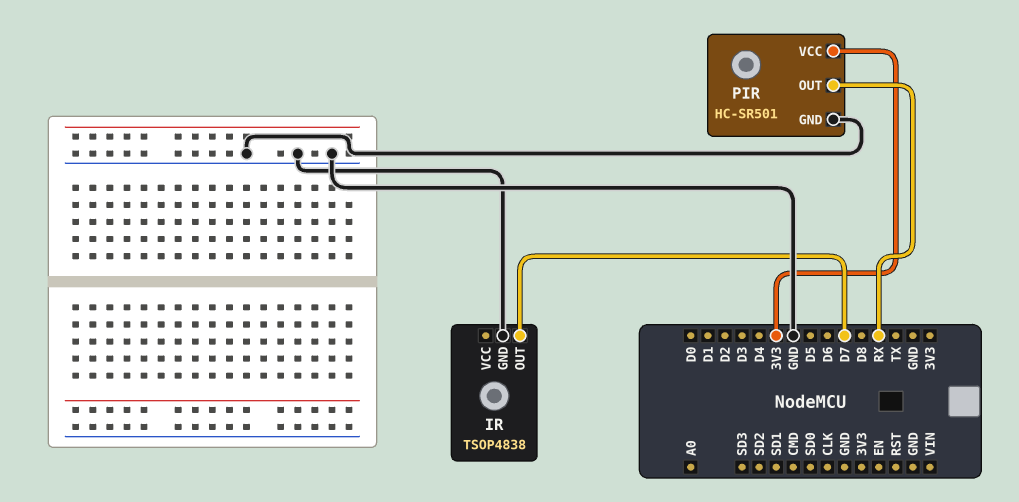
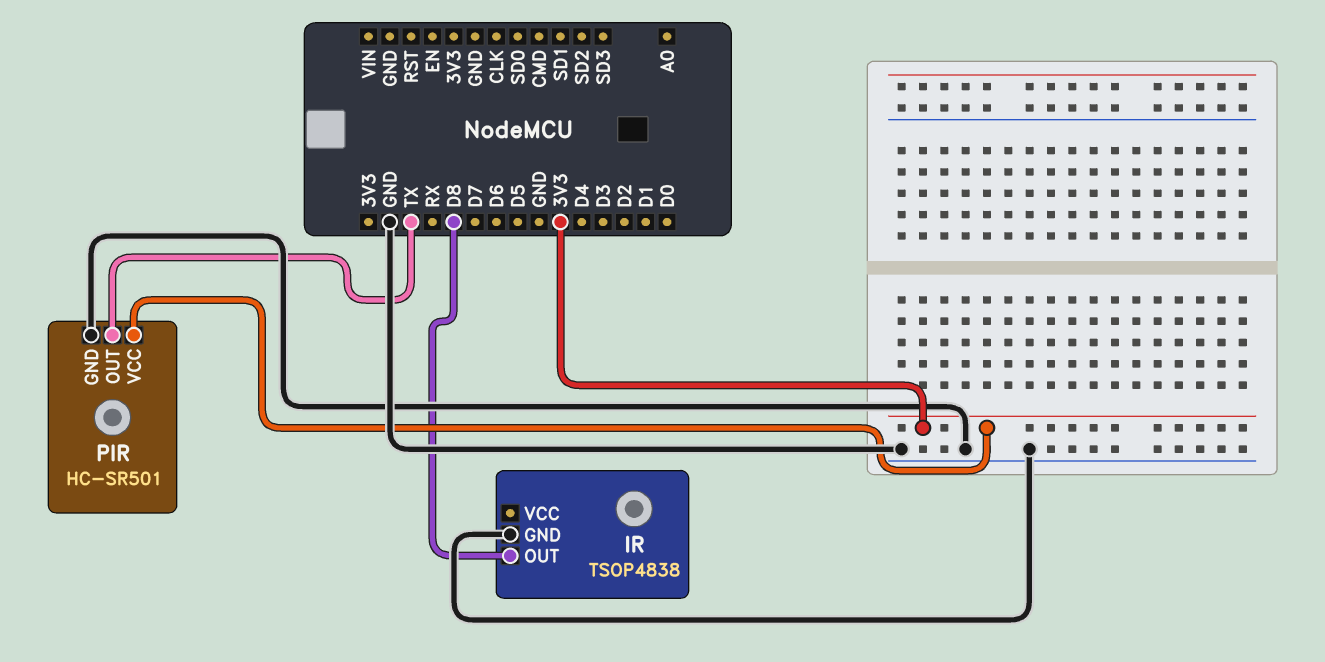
IR pin OUT: D7 -> D8
PIR pin OUT: RX -> TX

